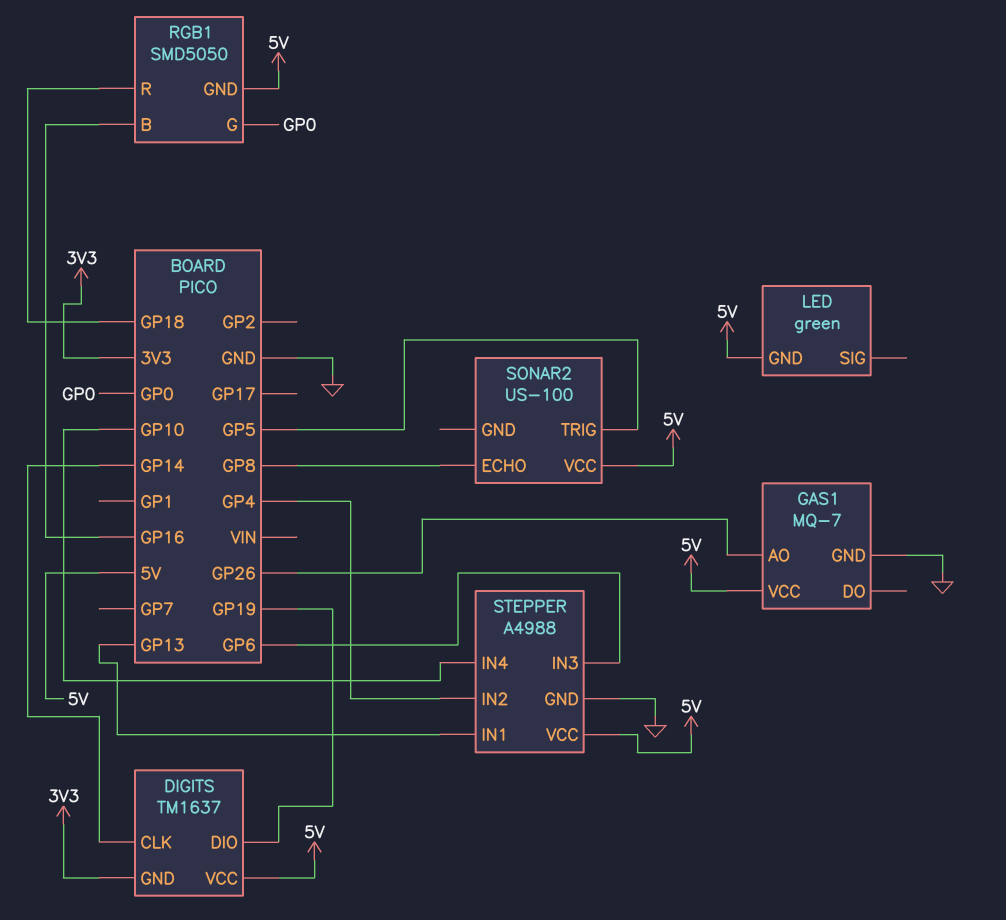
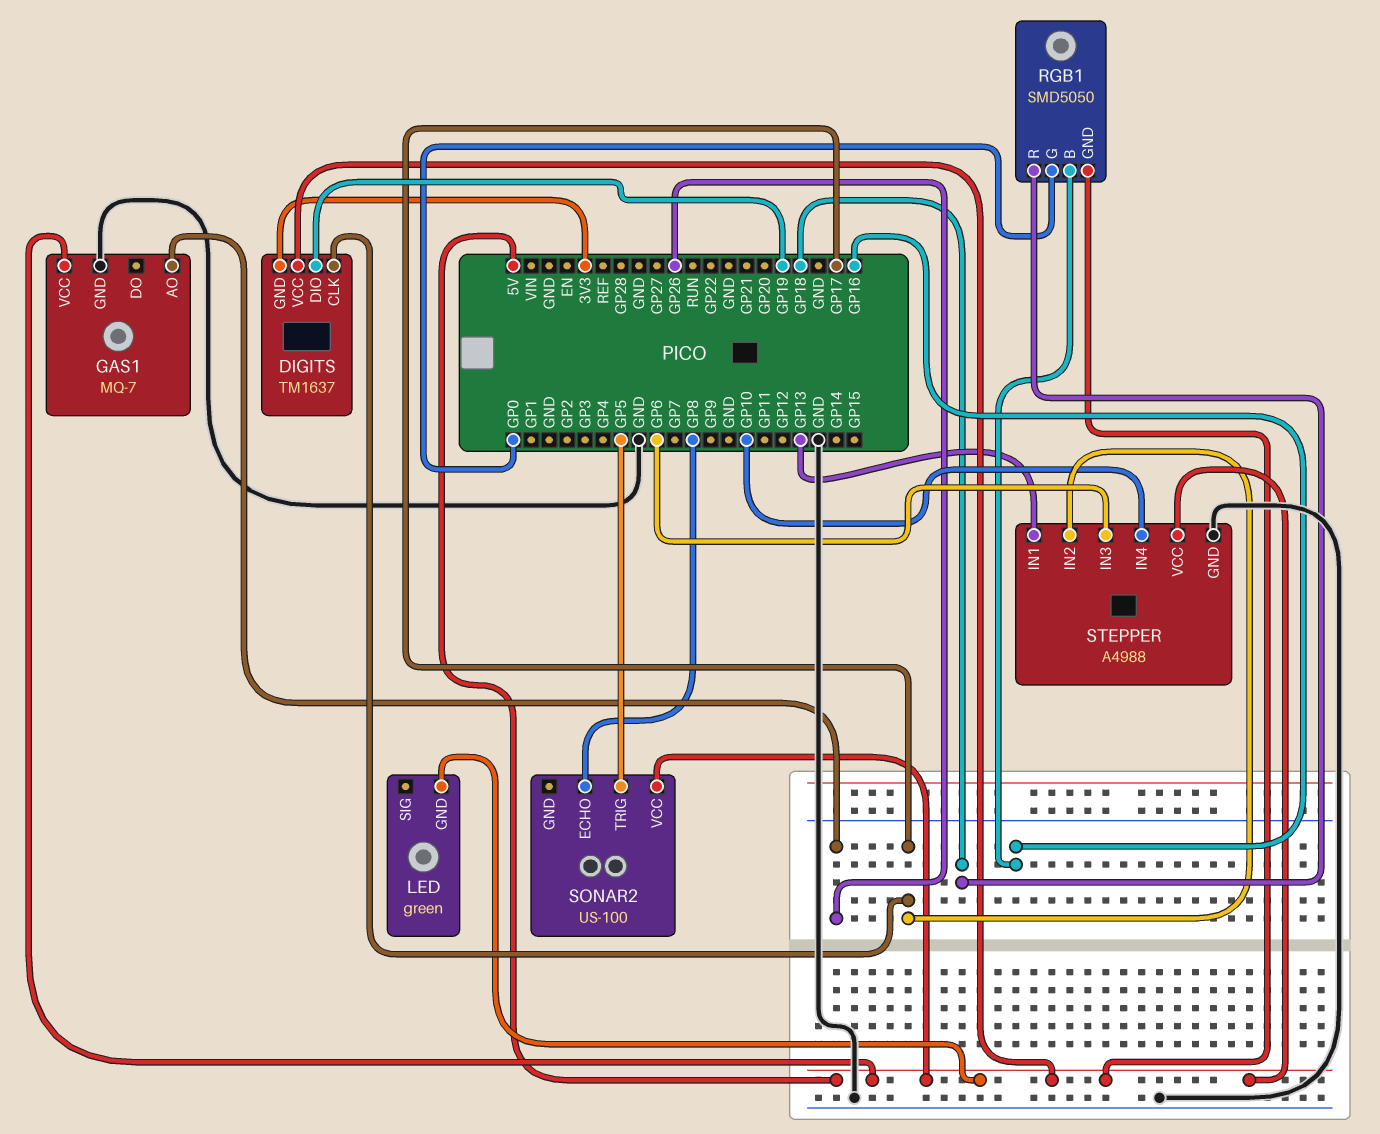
DIGITS pin CLK: GP14 -> GP17
STEPPER pin IN2: GP4 -> GP17

